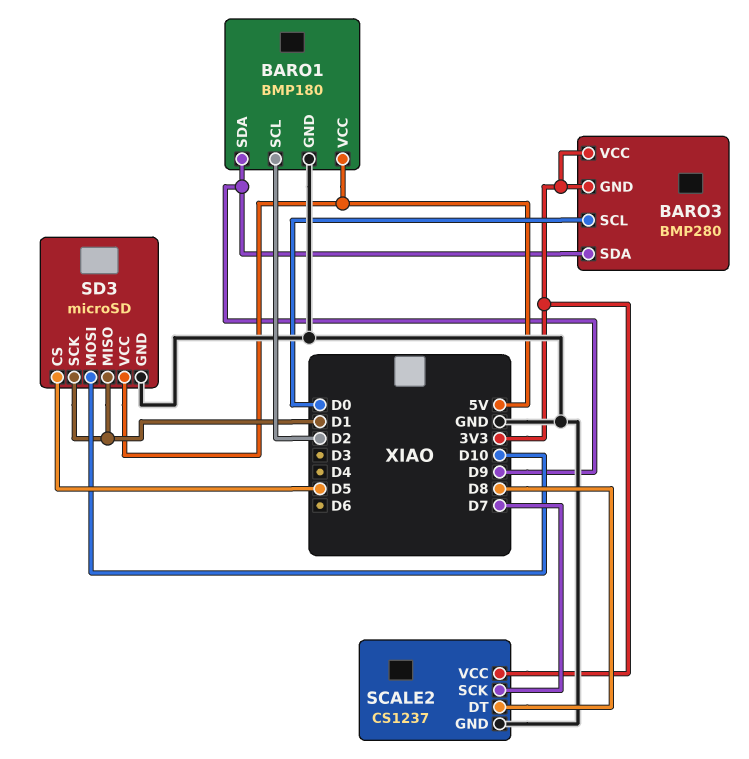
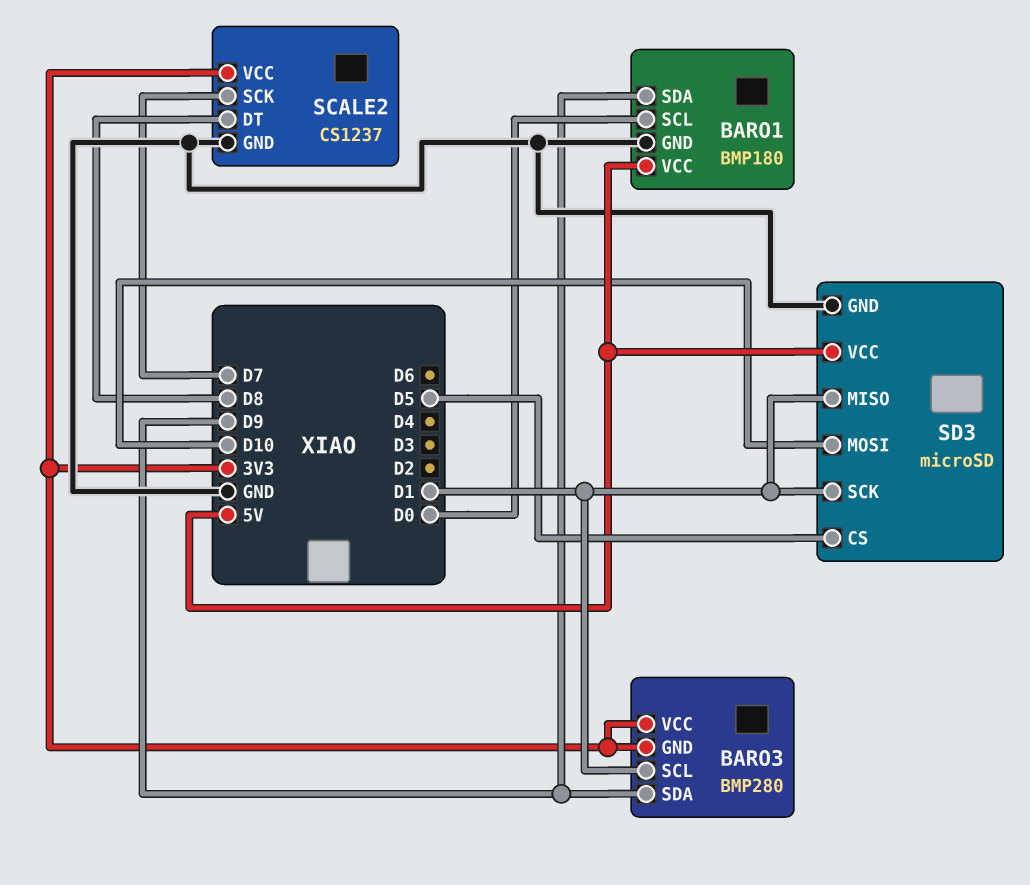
BARO1 pin SCL: D2 -> D0
BARO3 pin SCL: D0 -> D1

